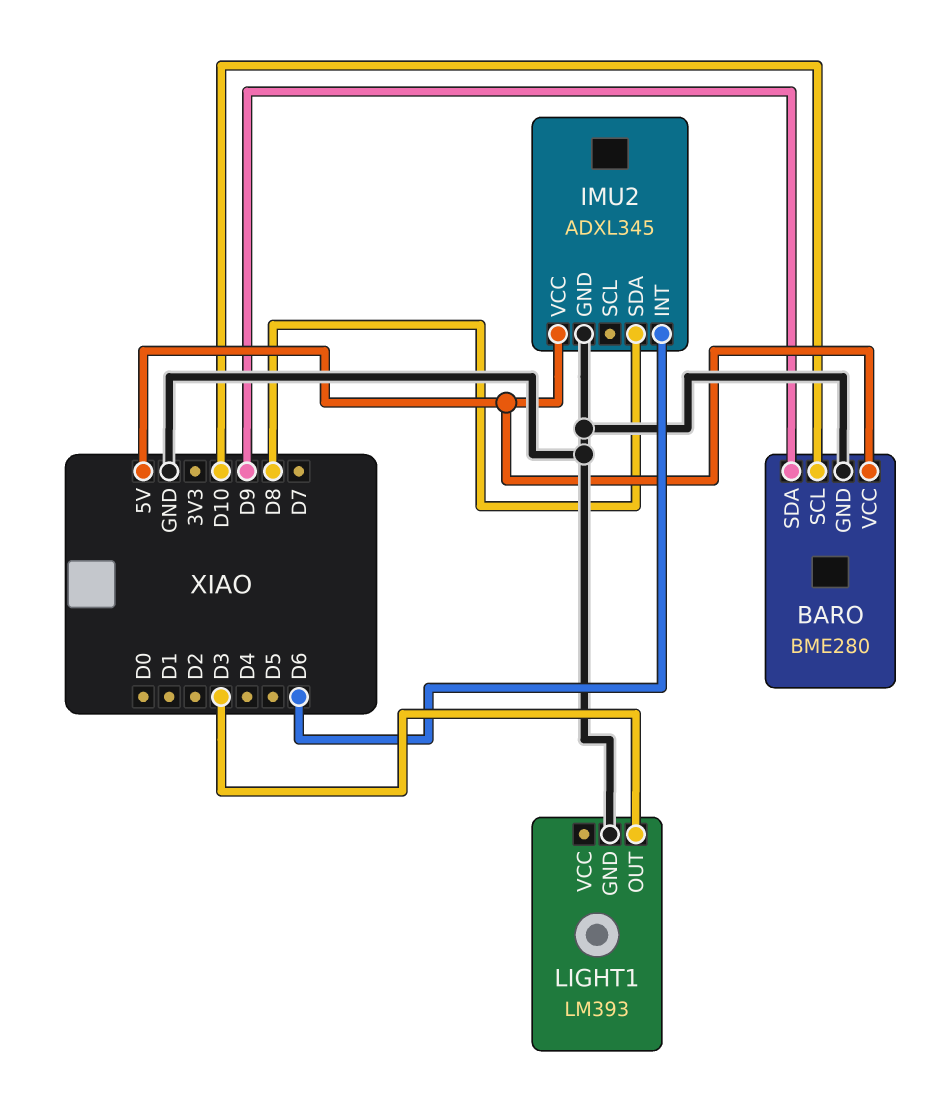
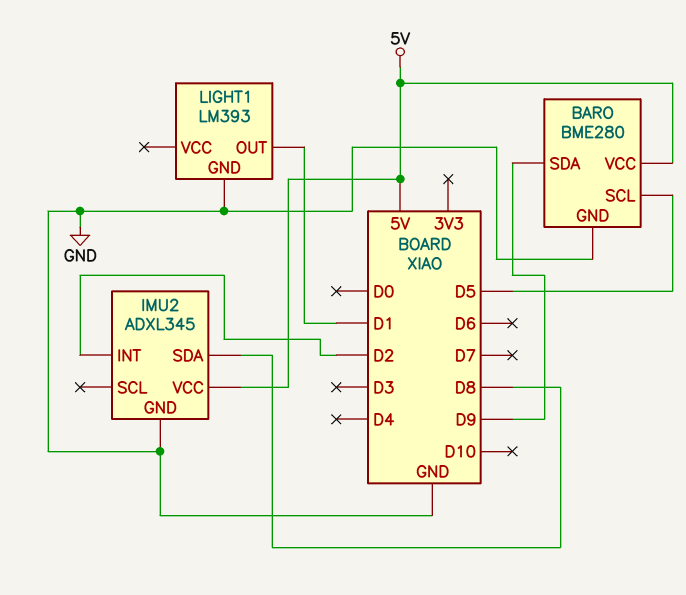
BARO pin SCL: D10 -> D5
IMU2 pin INT: D6 -> D2
LIGHT1 pin OUT: D3 -> D1

